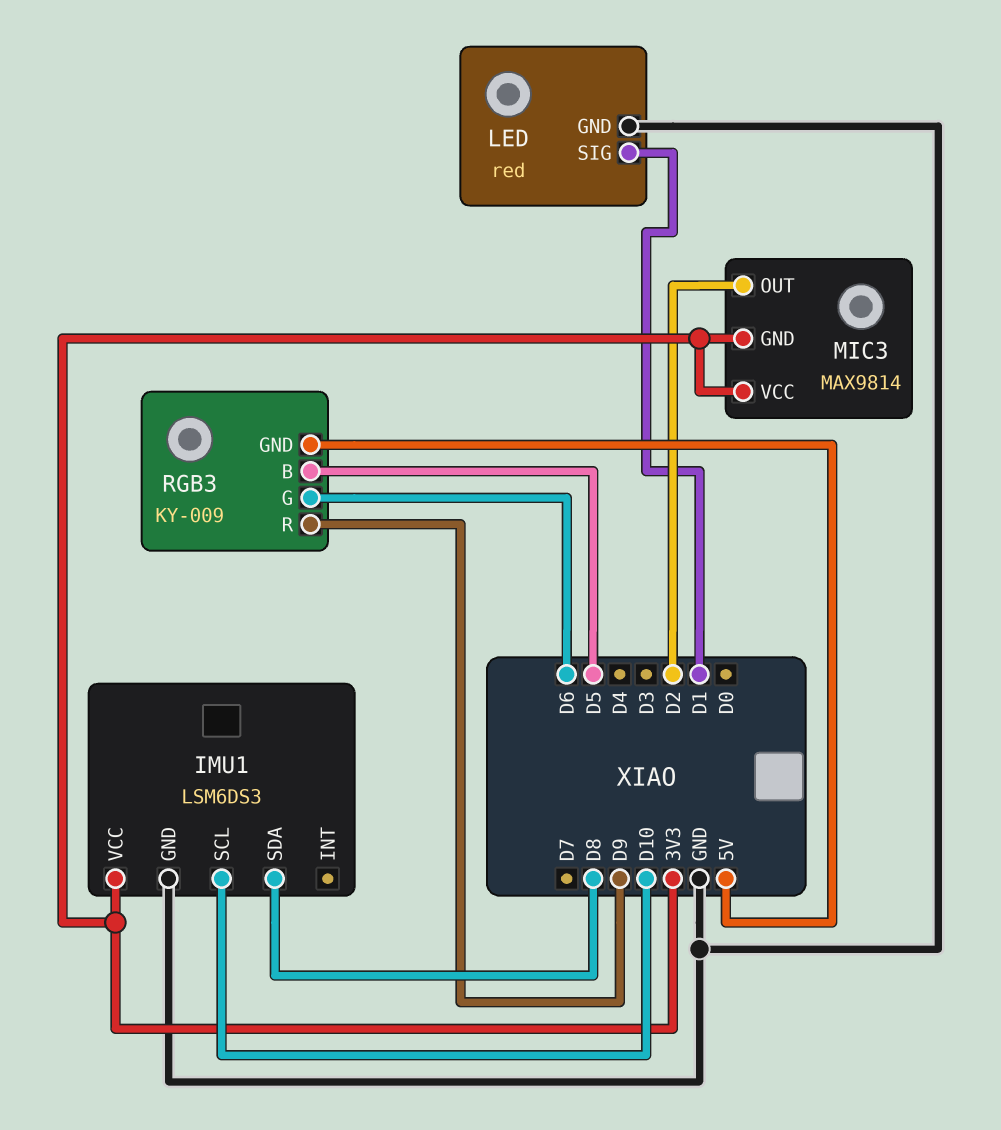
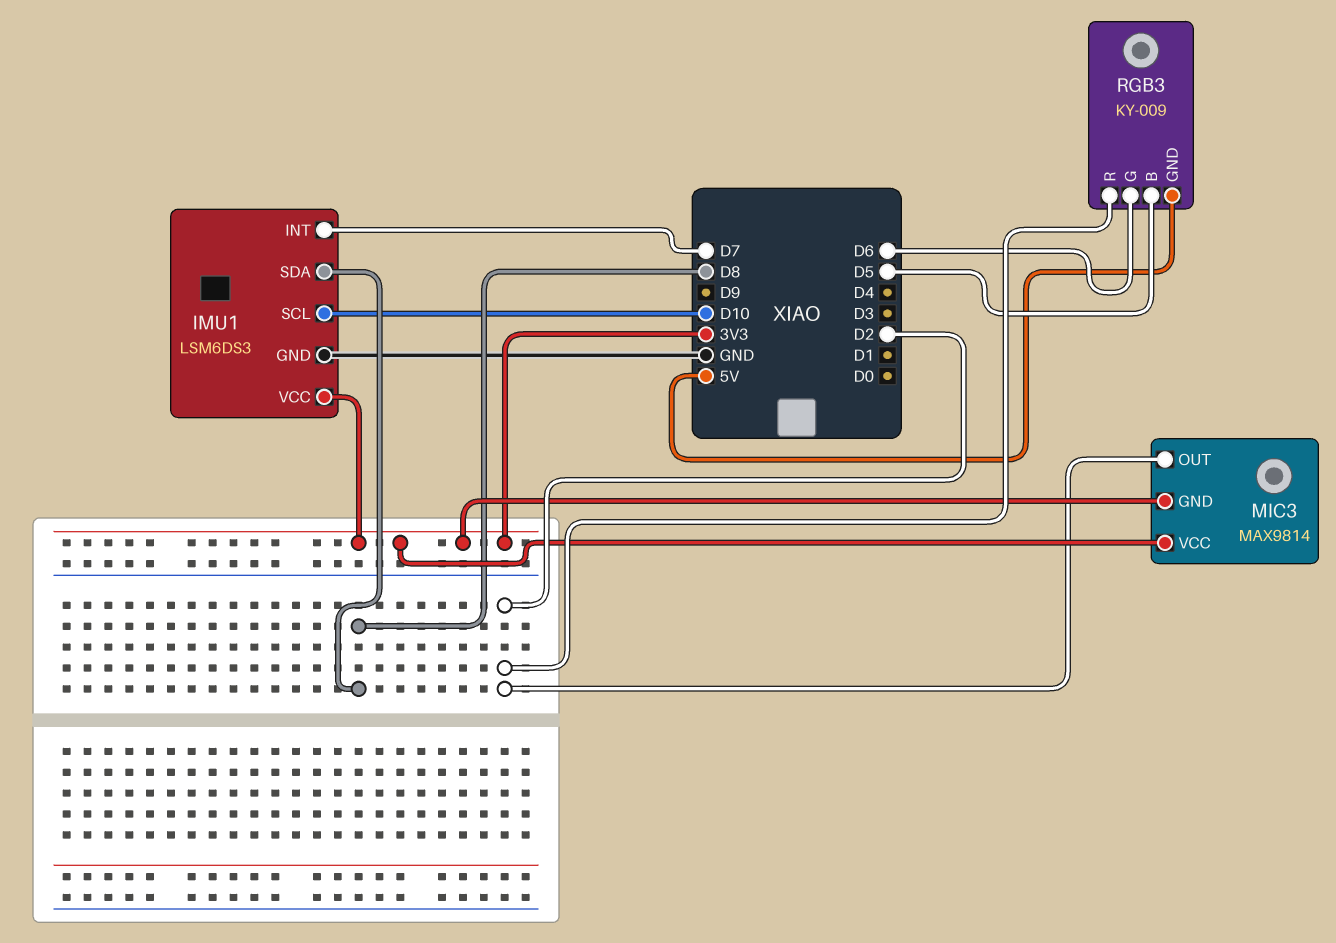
IMU1 pin INT: none -> D7
LED: red -> none
LED pin GND: GND -> none
LED pin SIG: D1 -> none
RGB3 pin R: D9 -> D2

